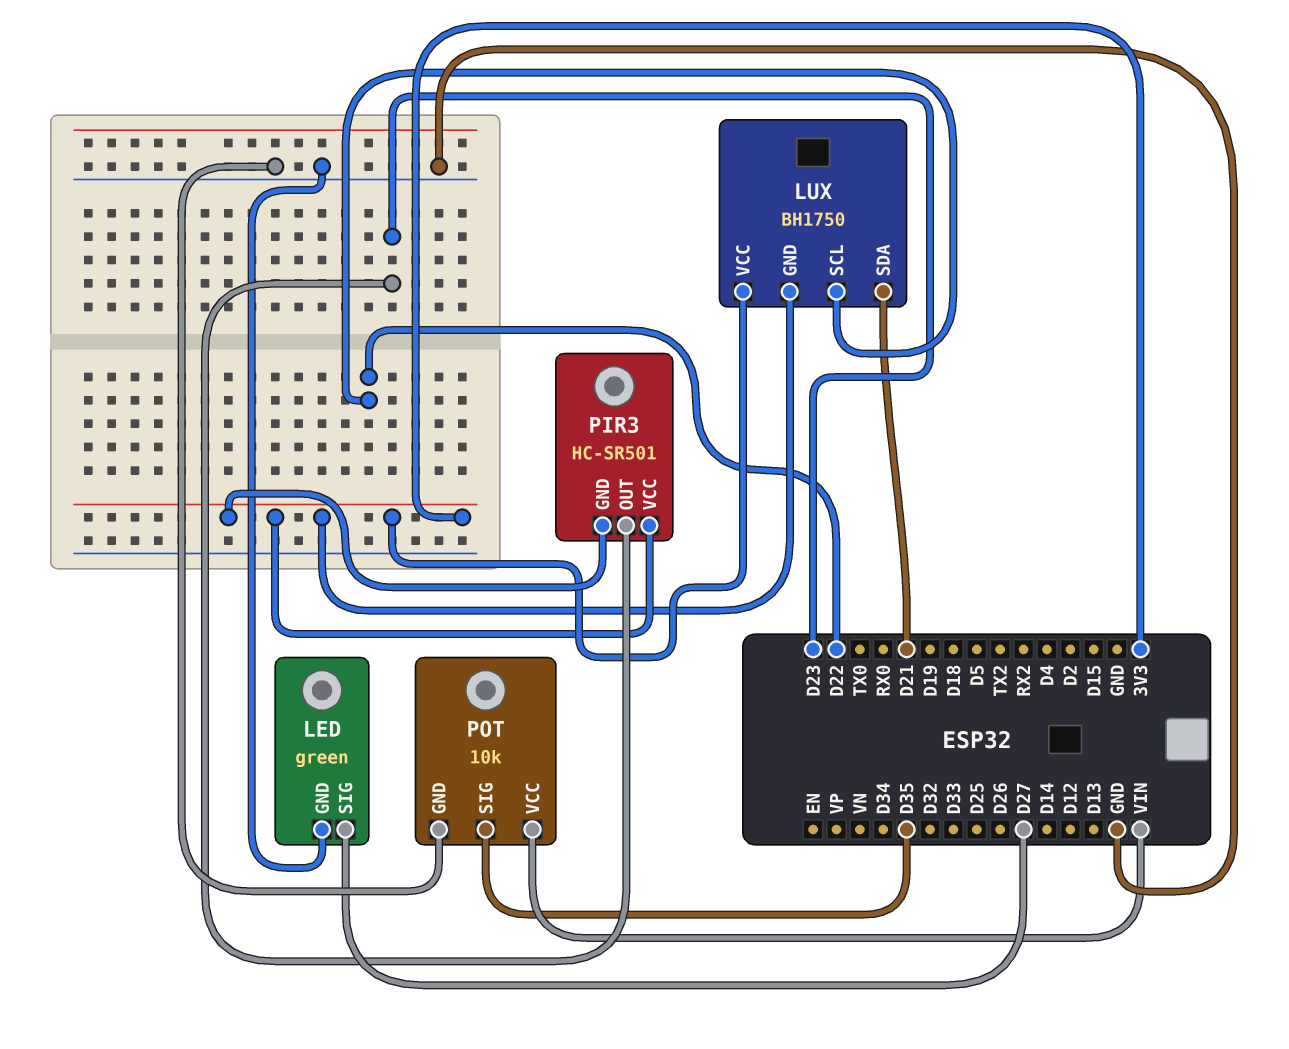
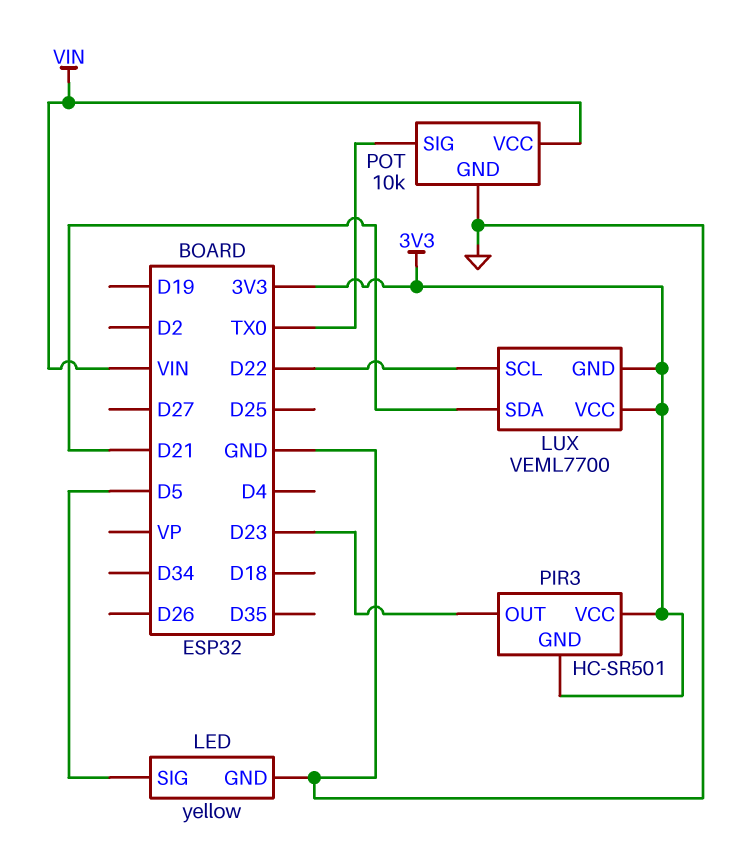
LED: green -> yellow
LED pin SIG: D27 -> D5
LUX: BH1750 -> VEML7700
POT pin SIG: D35 -> TX0

